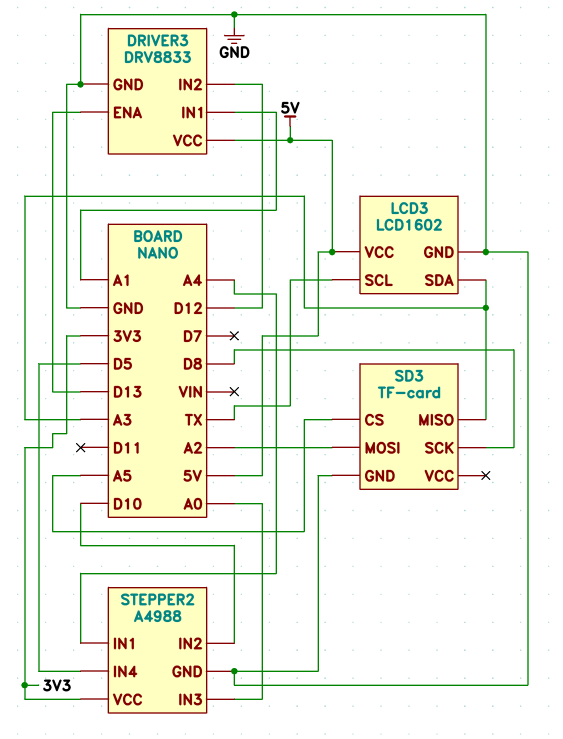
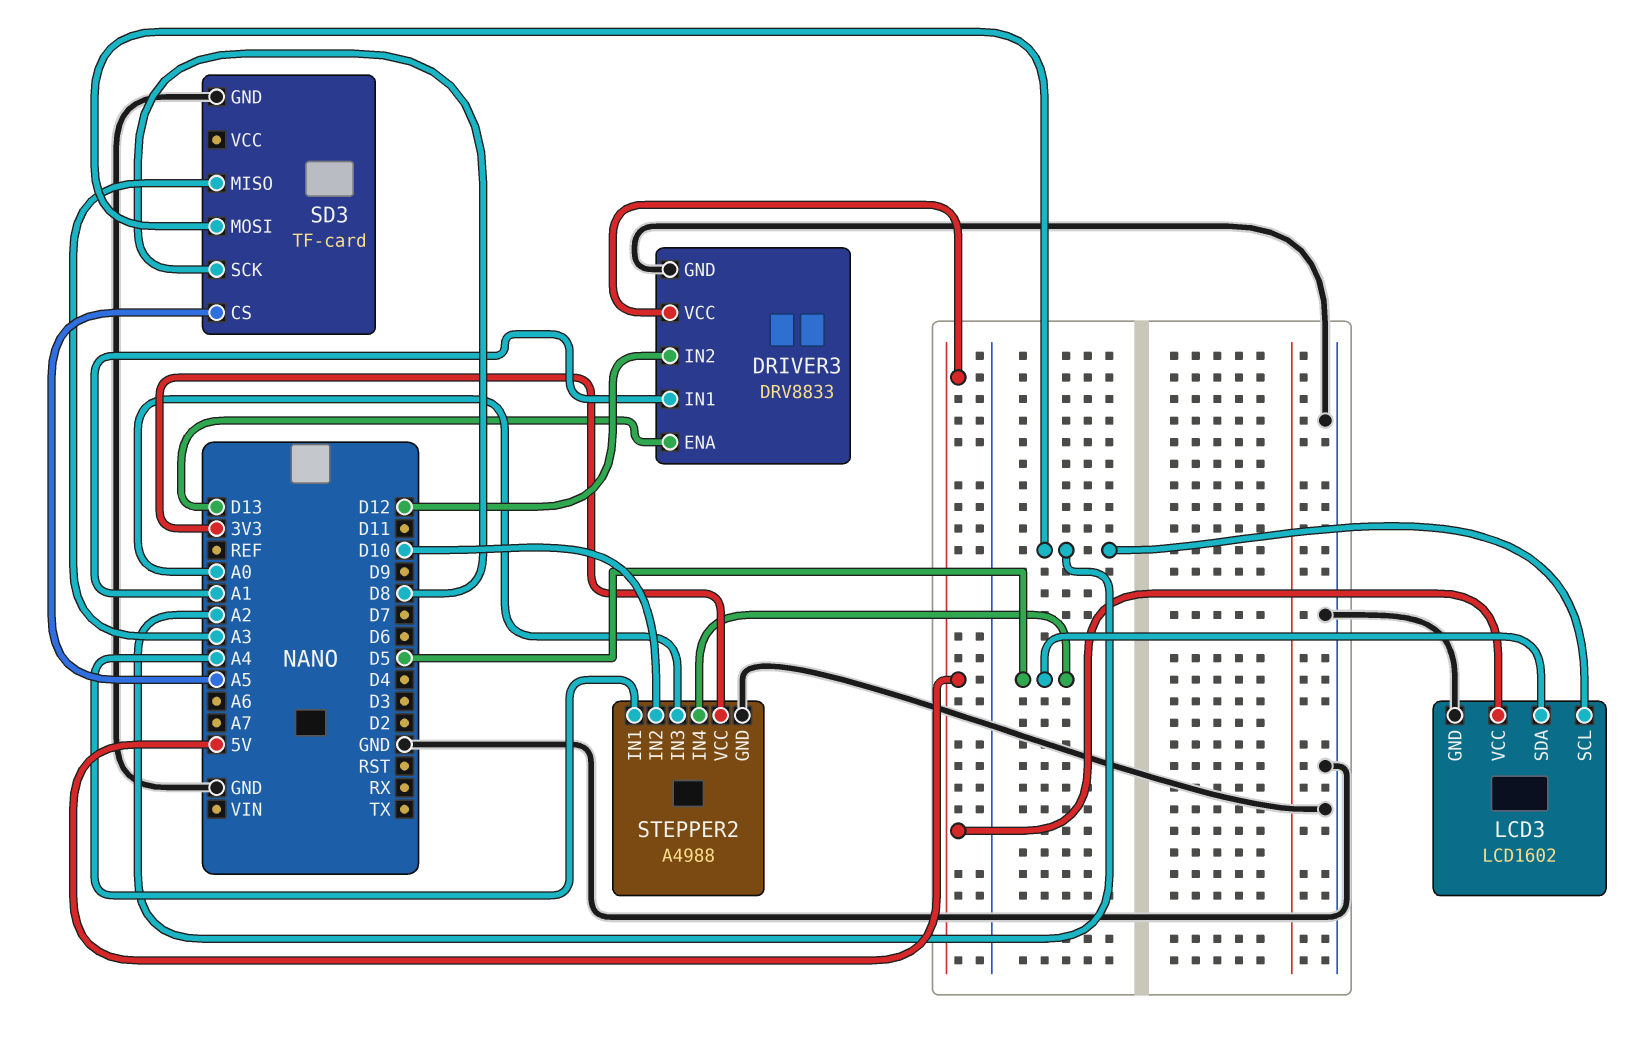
LCD3 pin SCL: TX -> A2
LCD3 pin SDA: A3 -> D5

